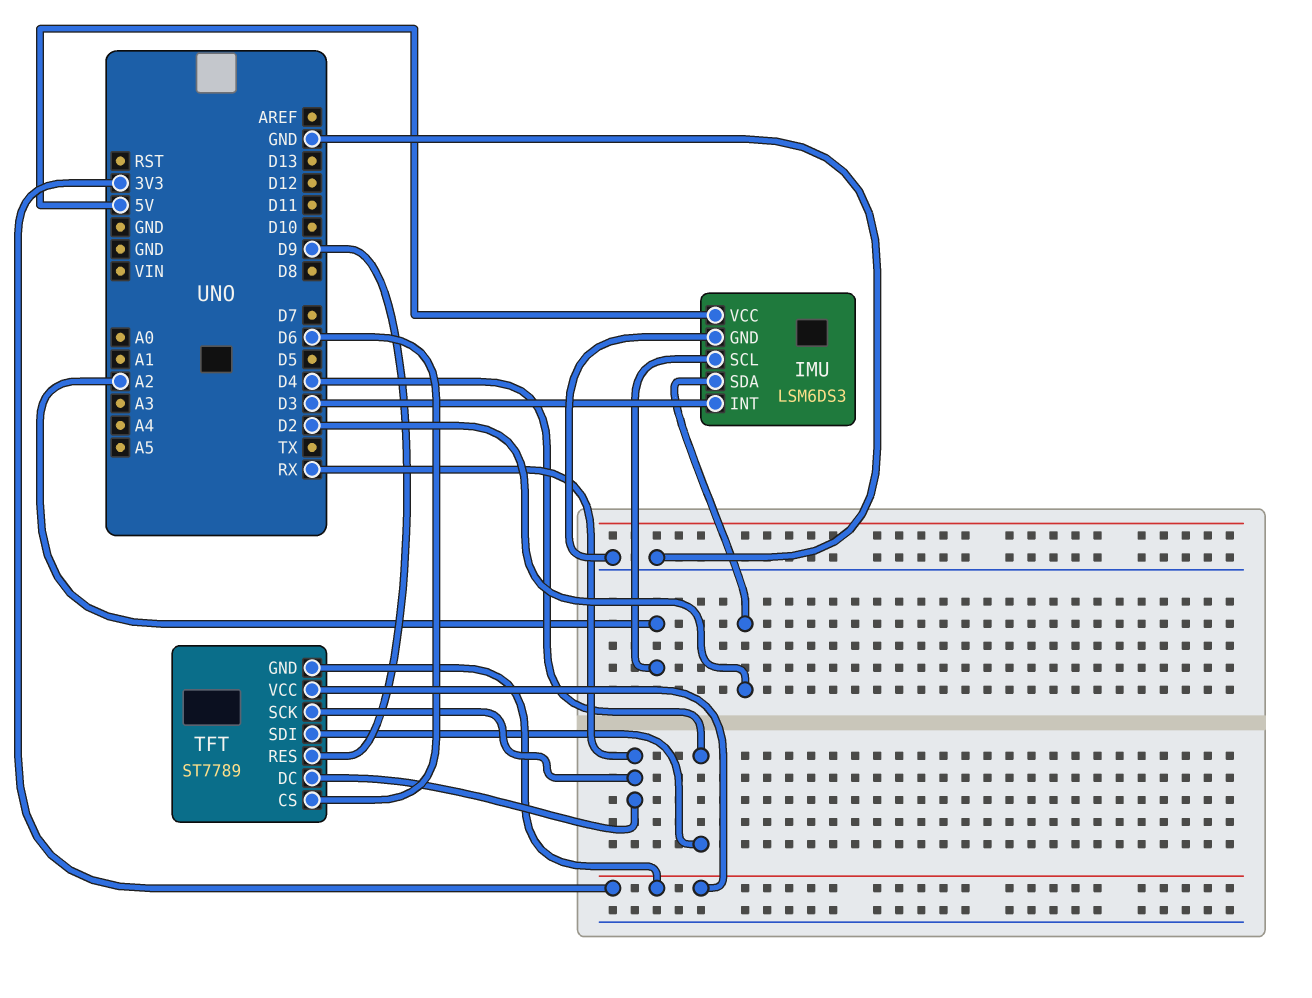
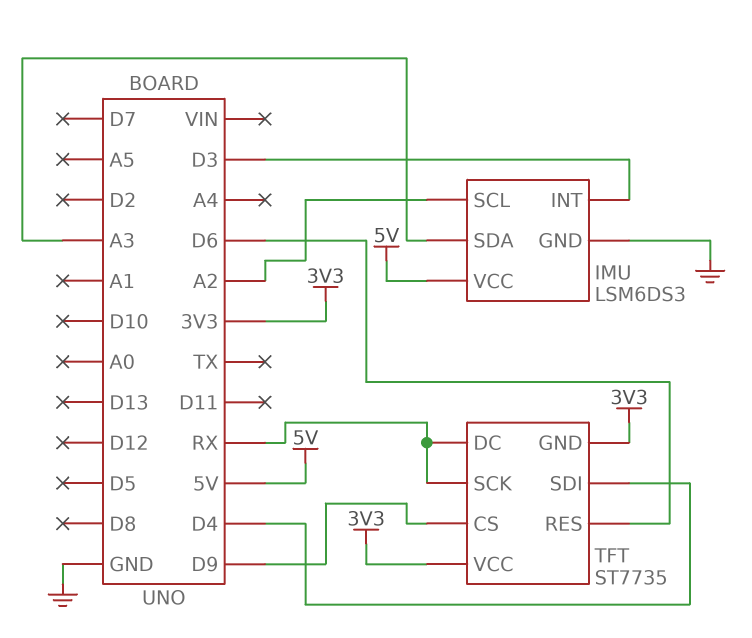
IMU pin SDA: D2 -> A3
TFT: ST7789 -> ST7735
TFT pin CS: D6 -> D9
TFT pin RES: D9 -> D6

